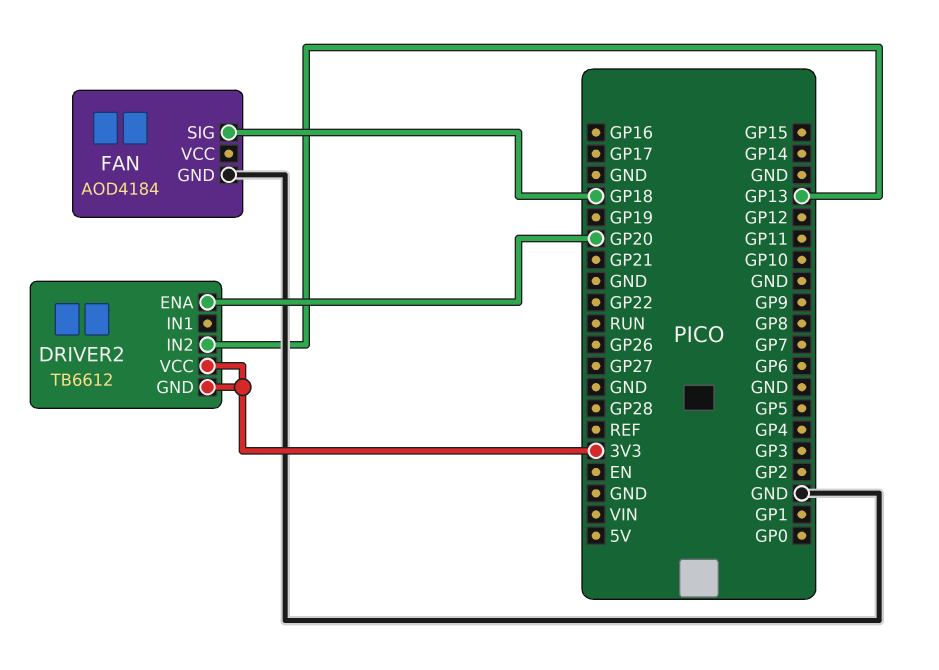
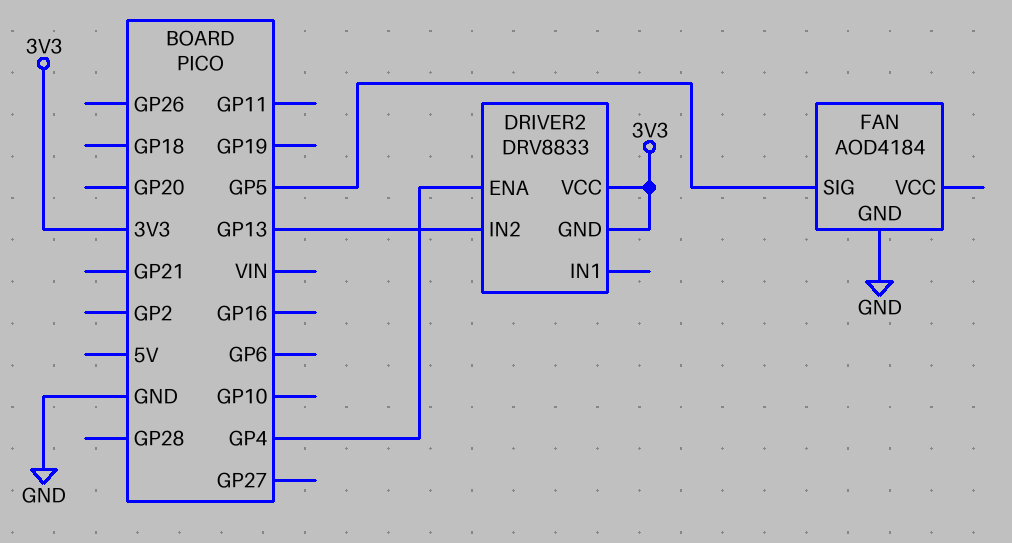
DRIVER2: TB6612 -> DRV8833
DRIVER2 pin ENA: GP20 -> GP4
FAN pin SIG: GP18 -> GP5

